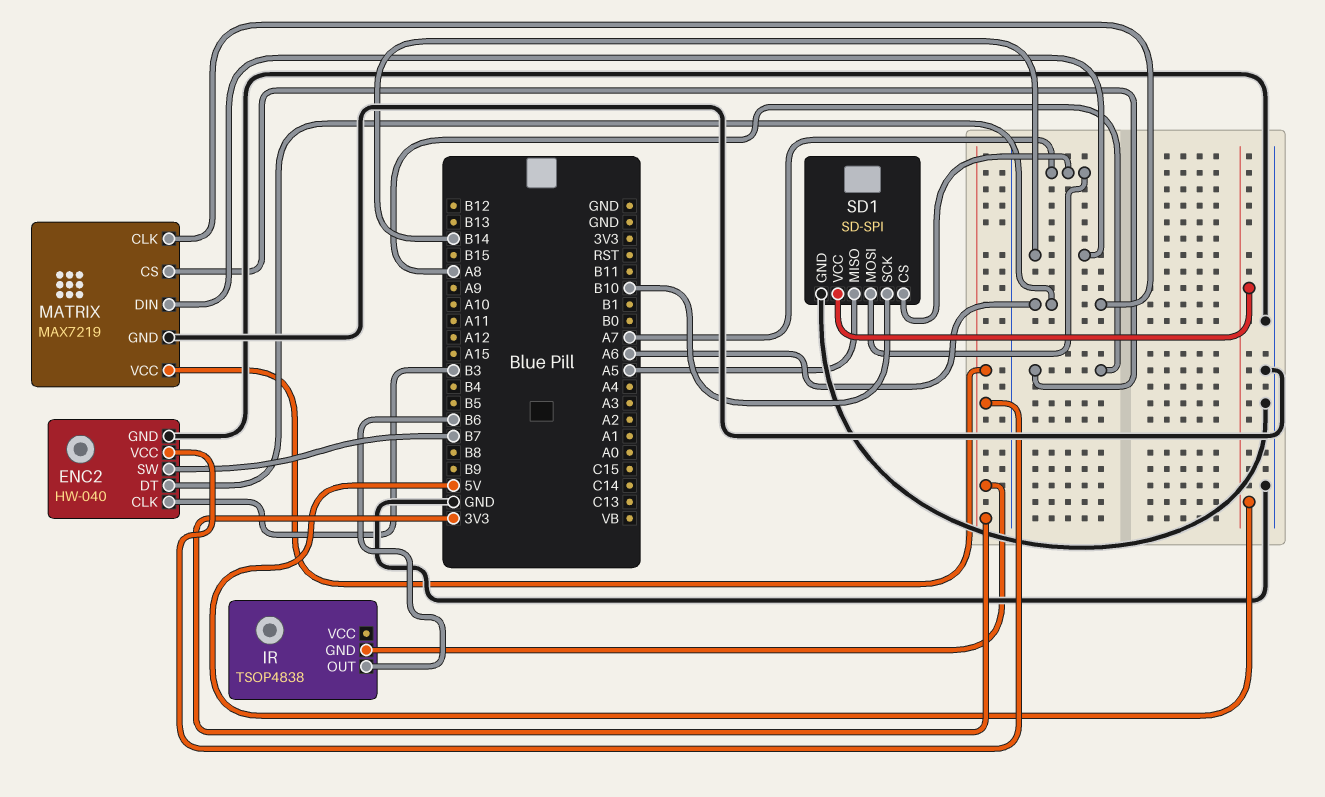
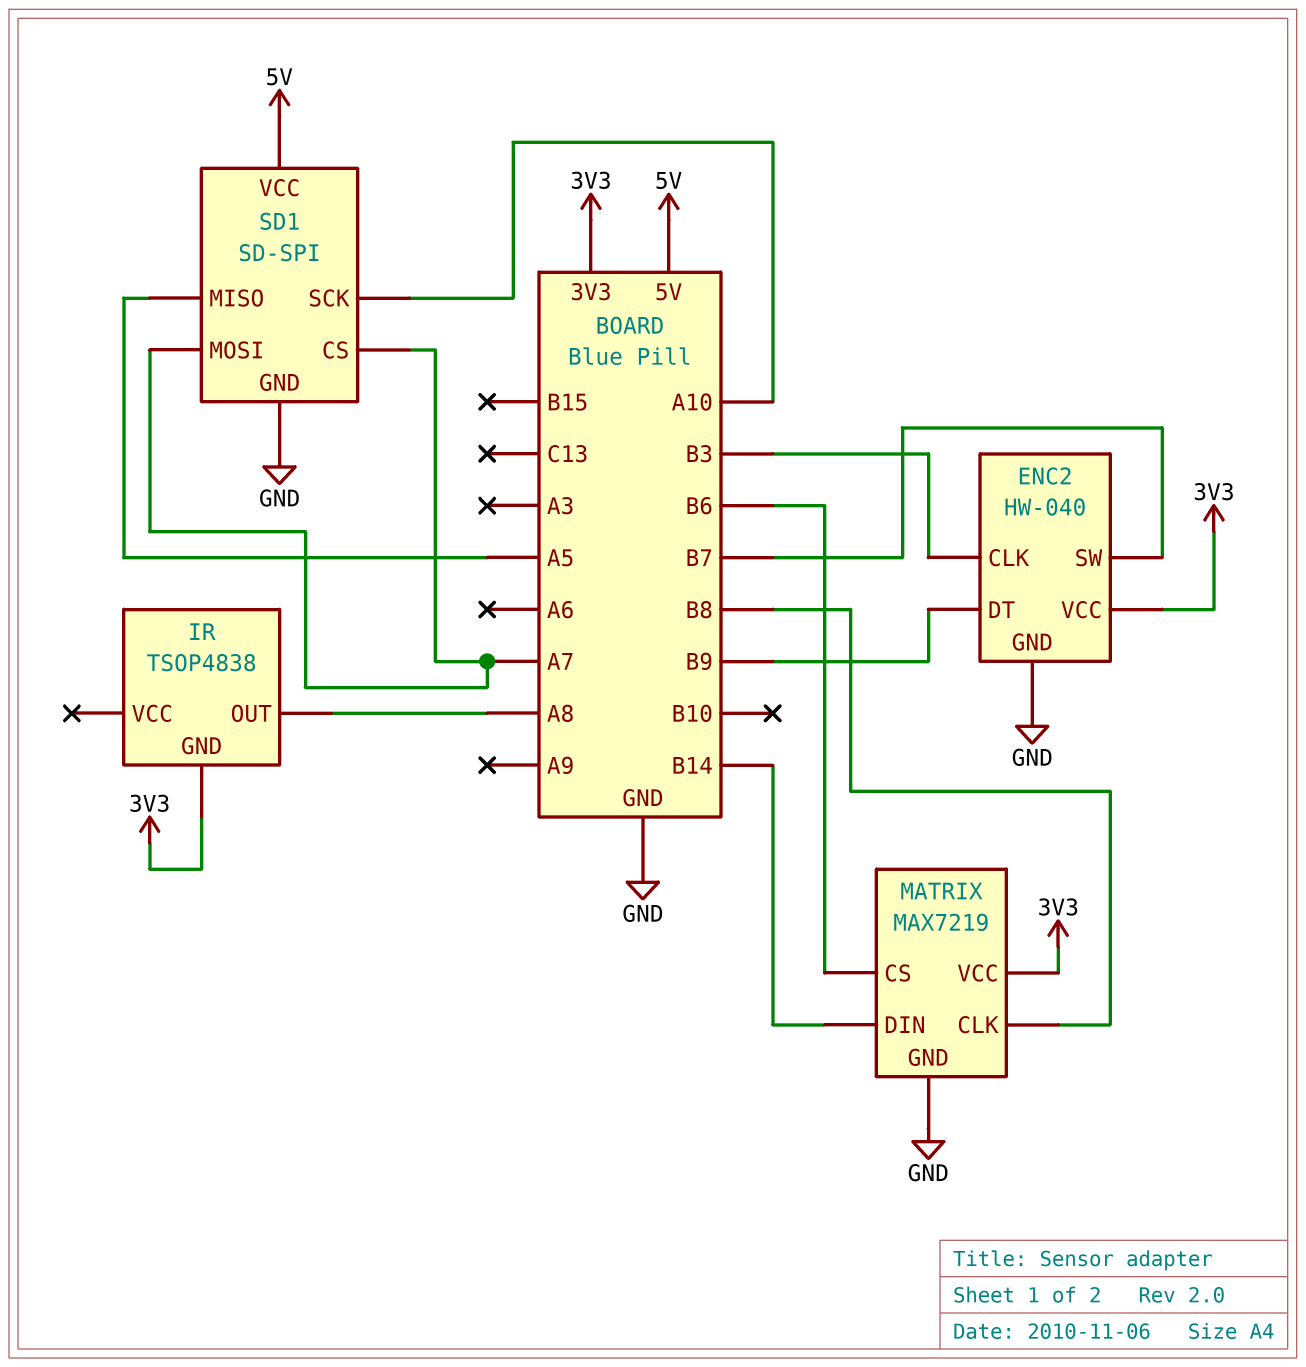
ENC2 pin DT: A6 -> B9
IR pin OUT: B6 -> A8
MATRIX pin CLK: A6 -> B8
MATRIX pin CS: A8 -> B6
SD1 pin SCK: B10 -> A10

